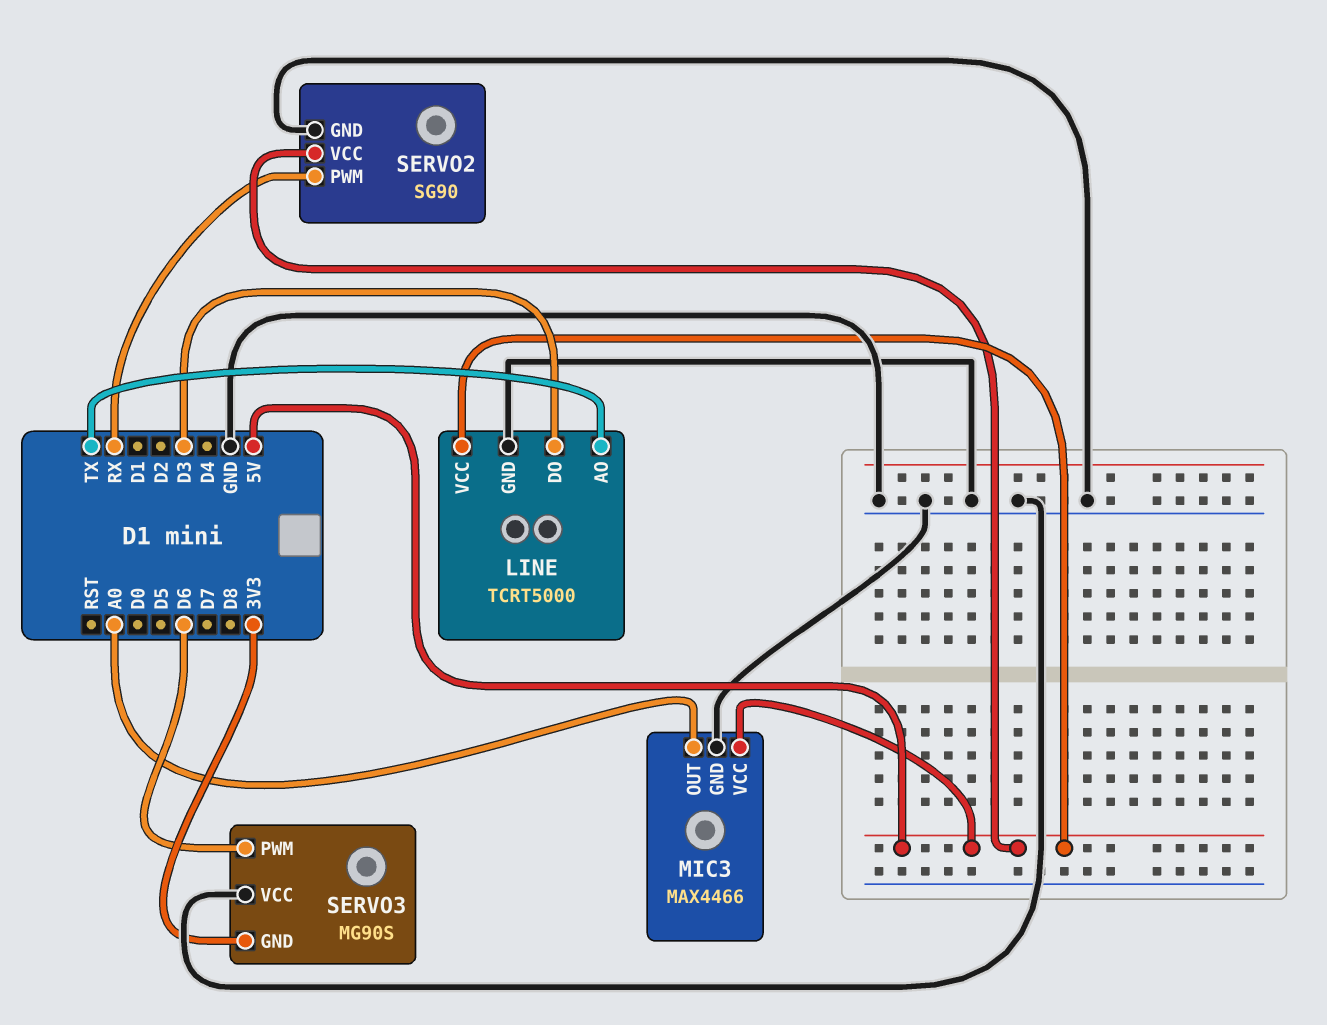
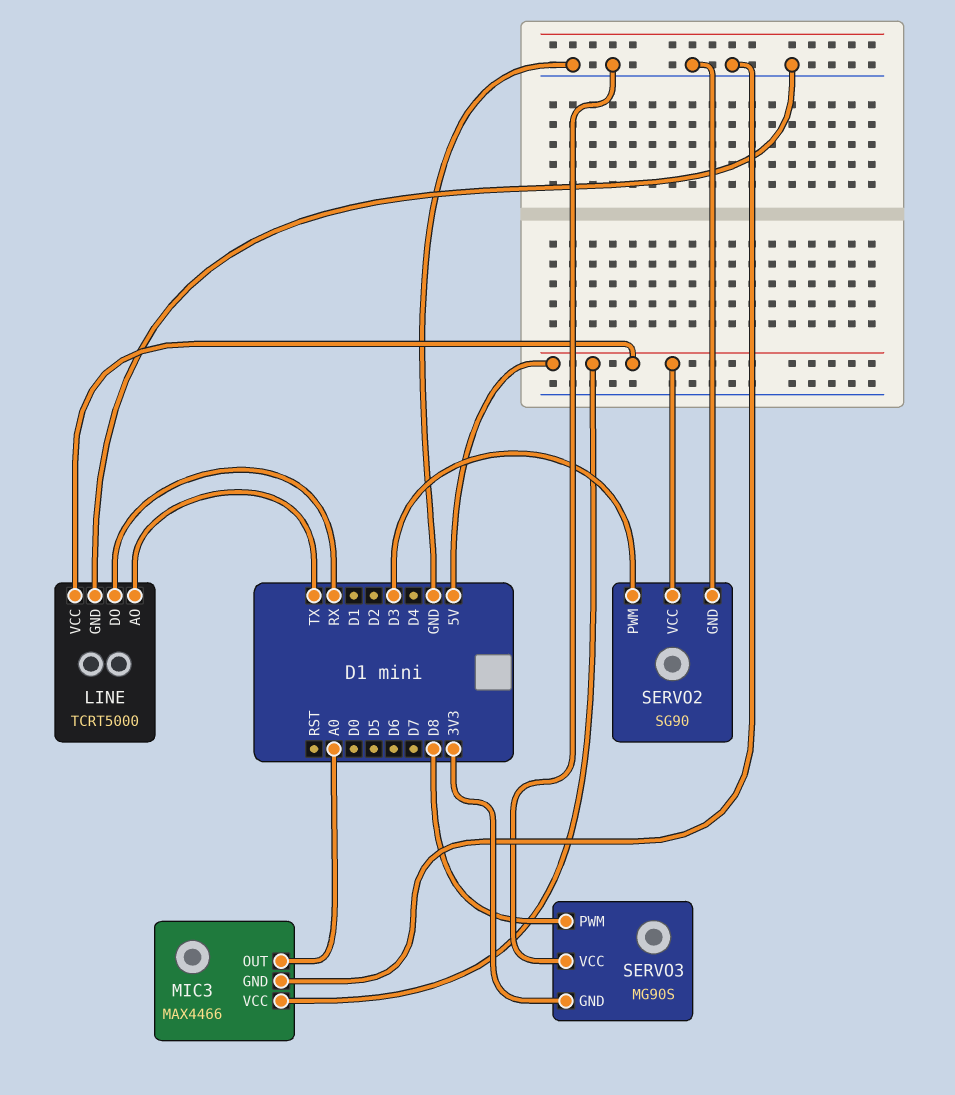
LINE pin DO: D3 -> RX
SERVO2 pin PWM: RX -> D3
SERVO3 pin PWM: D6 -> D8

